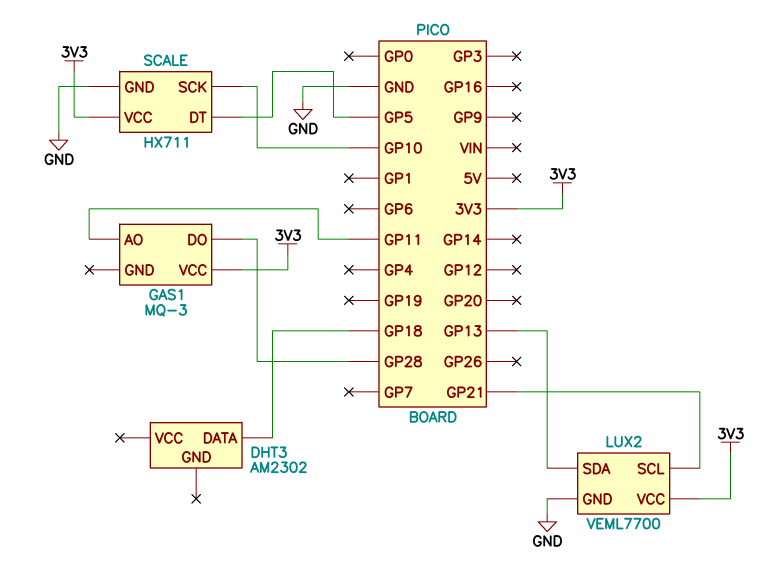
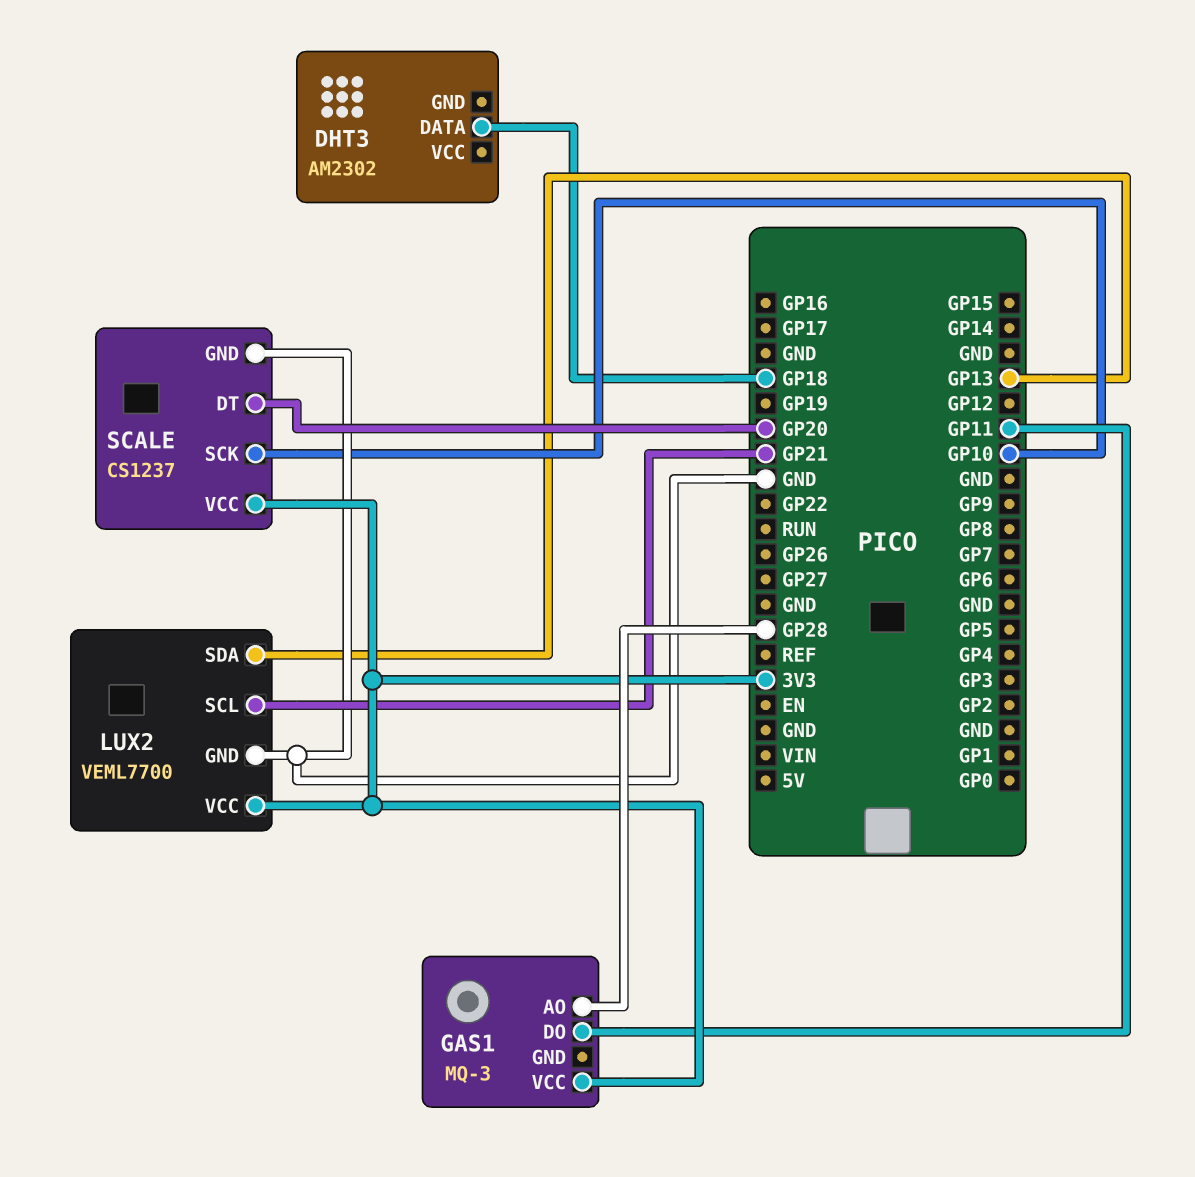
GAS1 pin AO: GP11 -> GP28
GAS1 pin DO: GP28 -> GP11
SCALE: HX711 -> CS1237
SCALE pin DT: GP5 -> GP20

